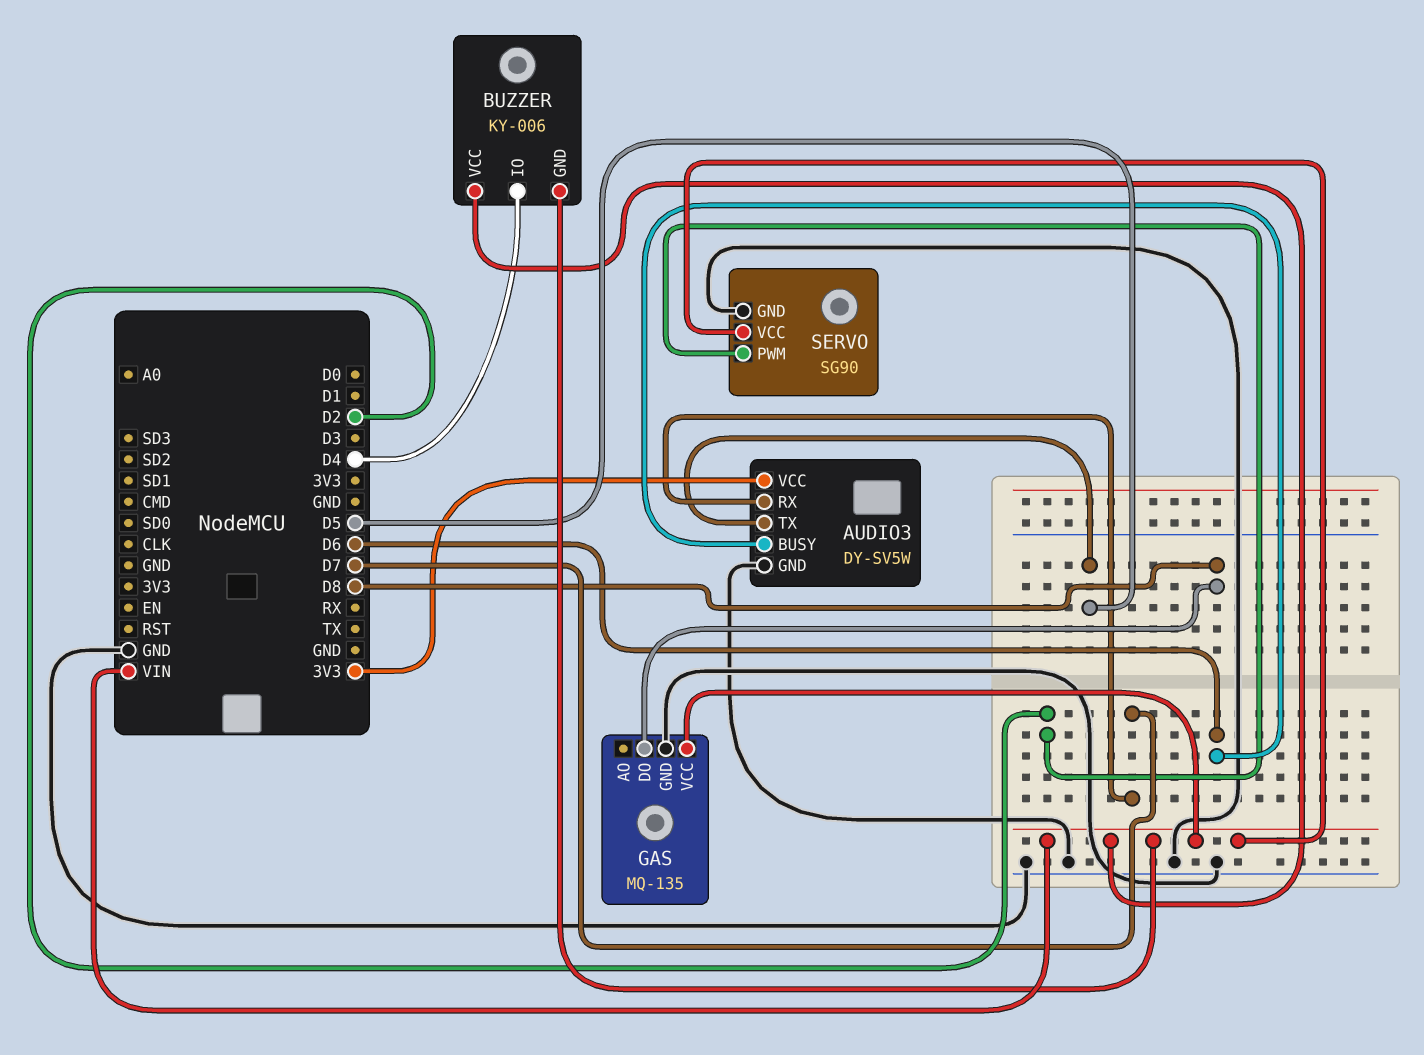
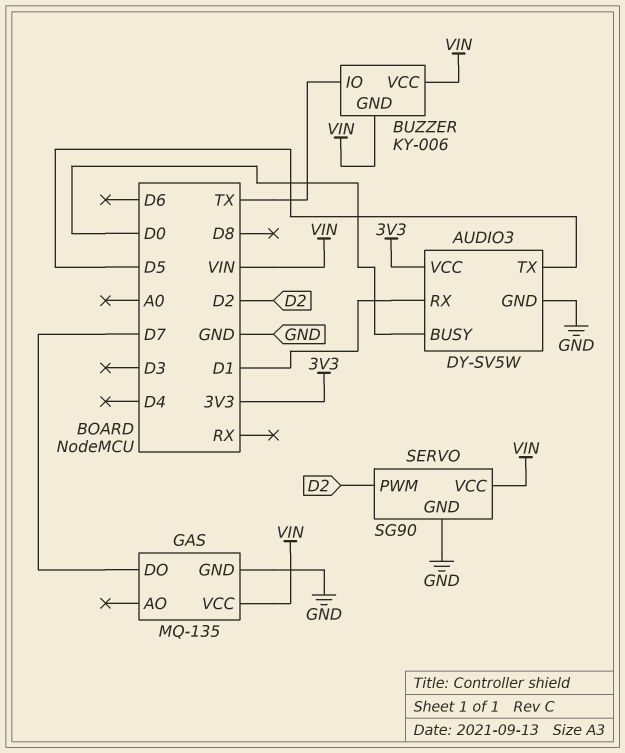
AUDIO3 pin BUSY: D6 -> D0
AUDIO3 pin RX: D7 -> D1
BUZZER pin IO: D4 -> TX
GAS pin DO: D8 -> D7

